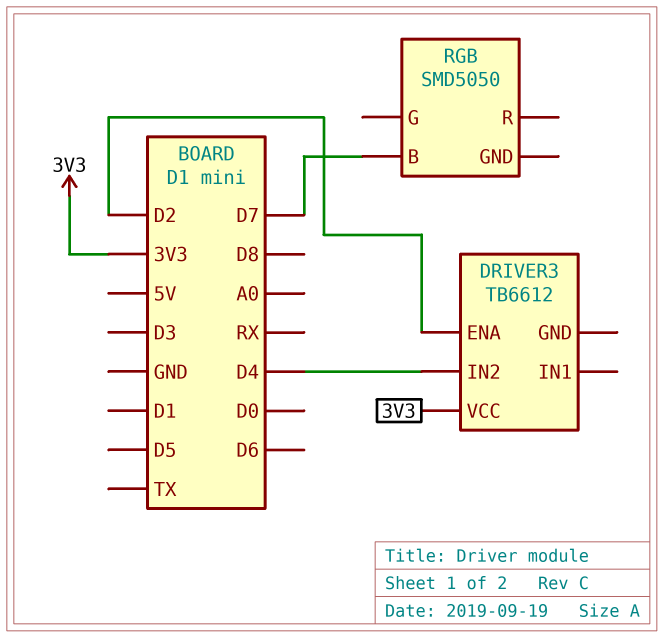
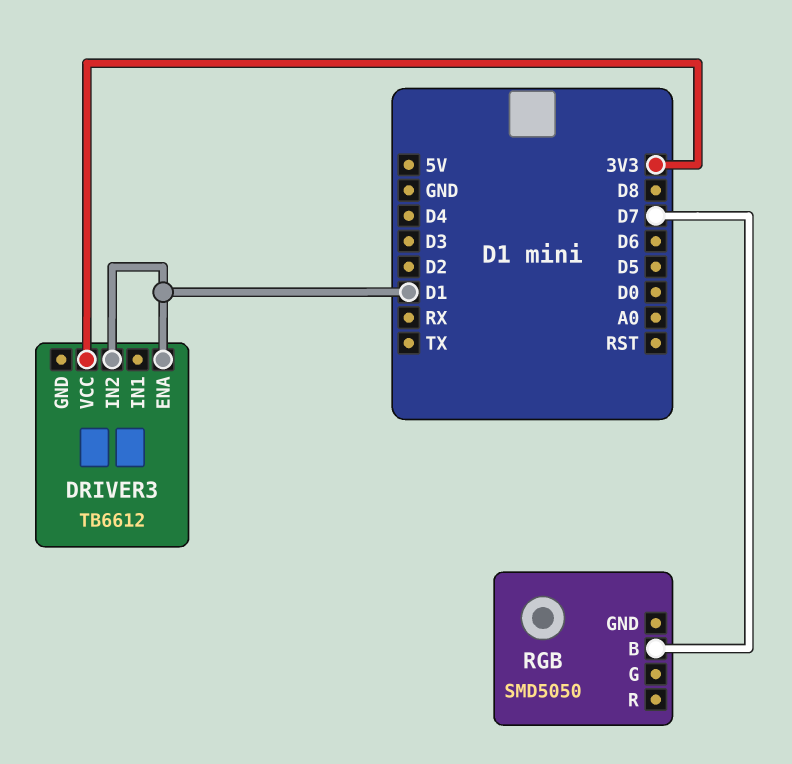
DRIVER3 pin ENA: D2 -> D1
DRIVER3 pin IN2: D4 -> D1

